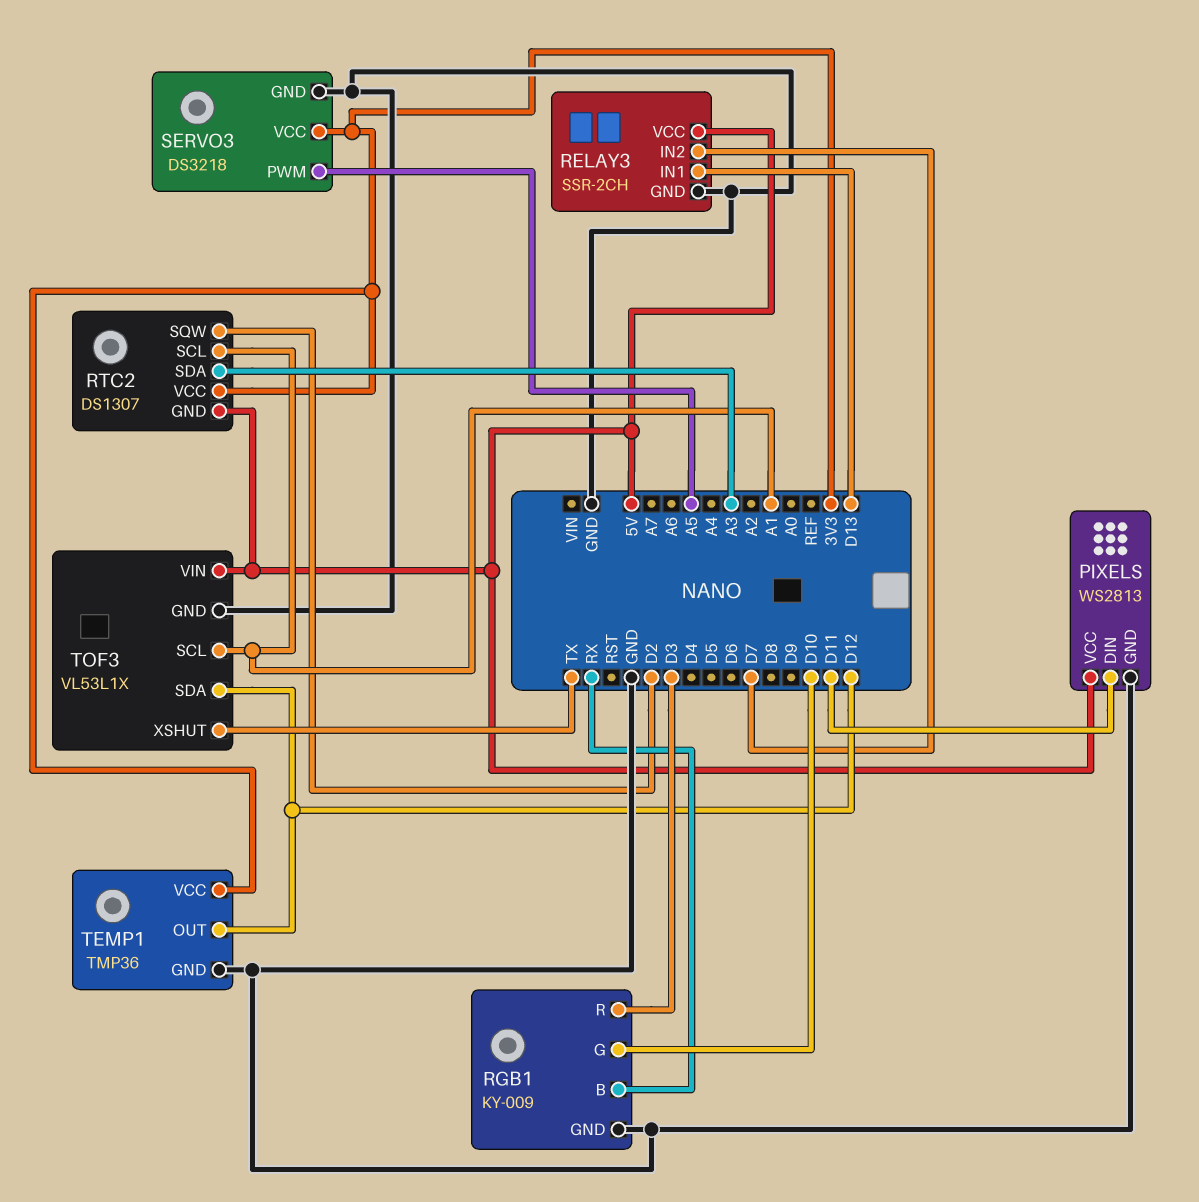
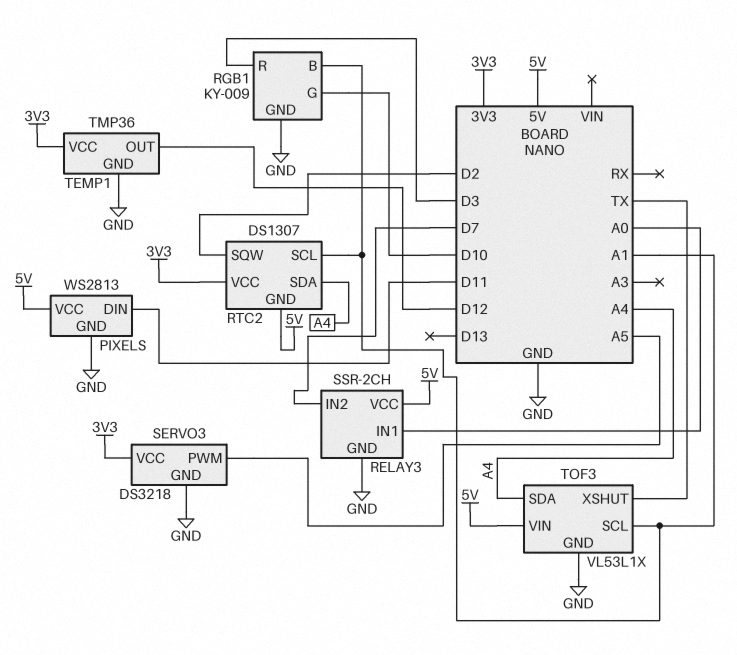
RELAY3 pin IN1: D13 -> A0
RGB1 pin B: RX -> A1
RTC2 pin SDA: A3 -> A4
TOF3 pin SDA: D12 -> A4

